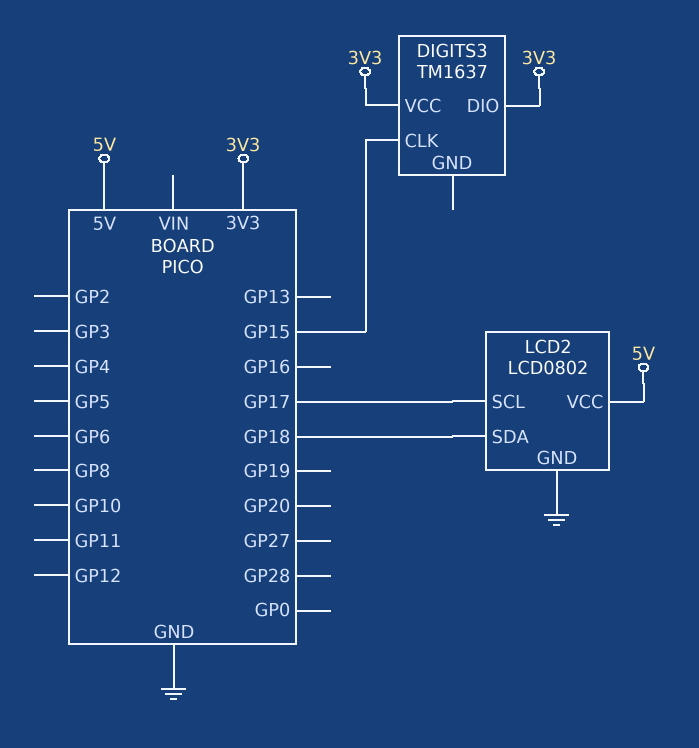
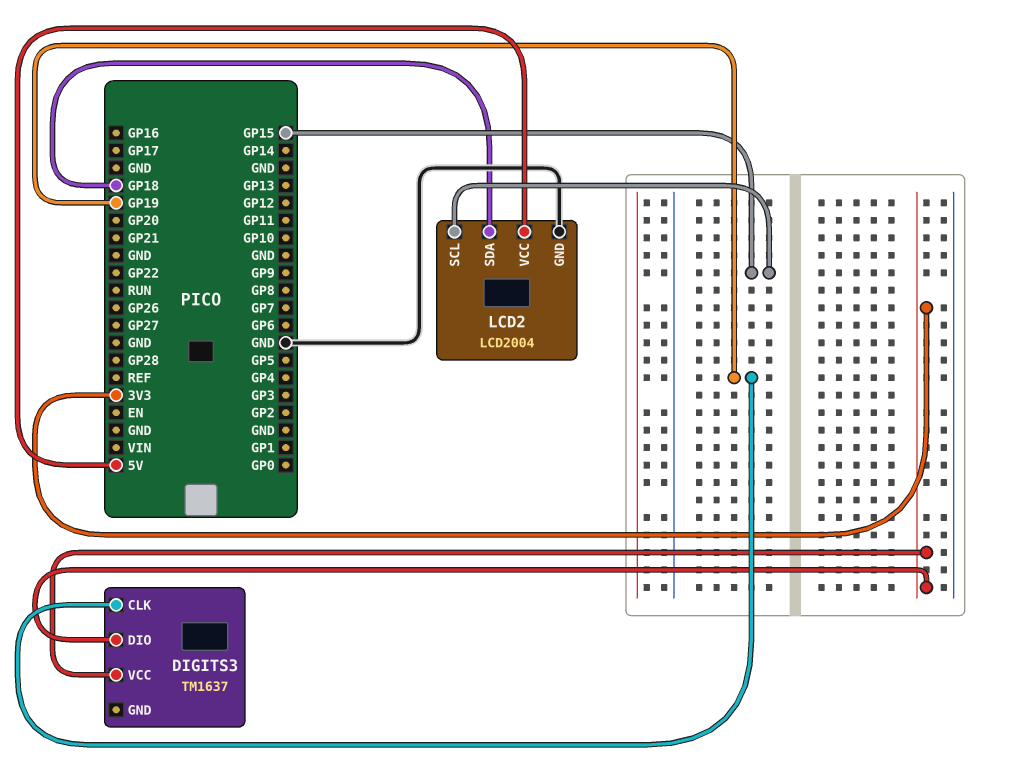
DIGITS3 pin CLK: GP15 -> GP19
LCD2: LCD0802 -> LCD2004
LCD2 pin SCL: GP17 -> GP15

